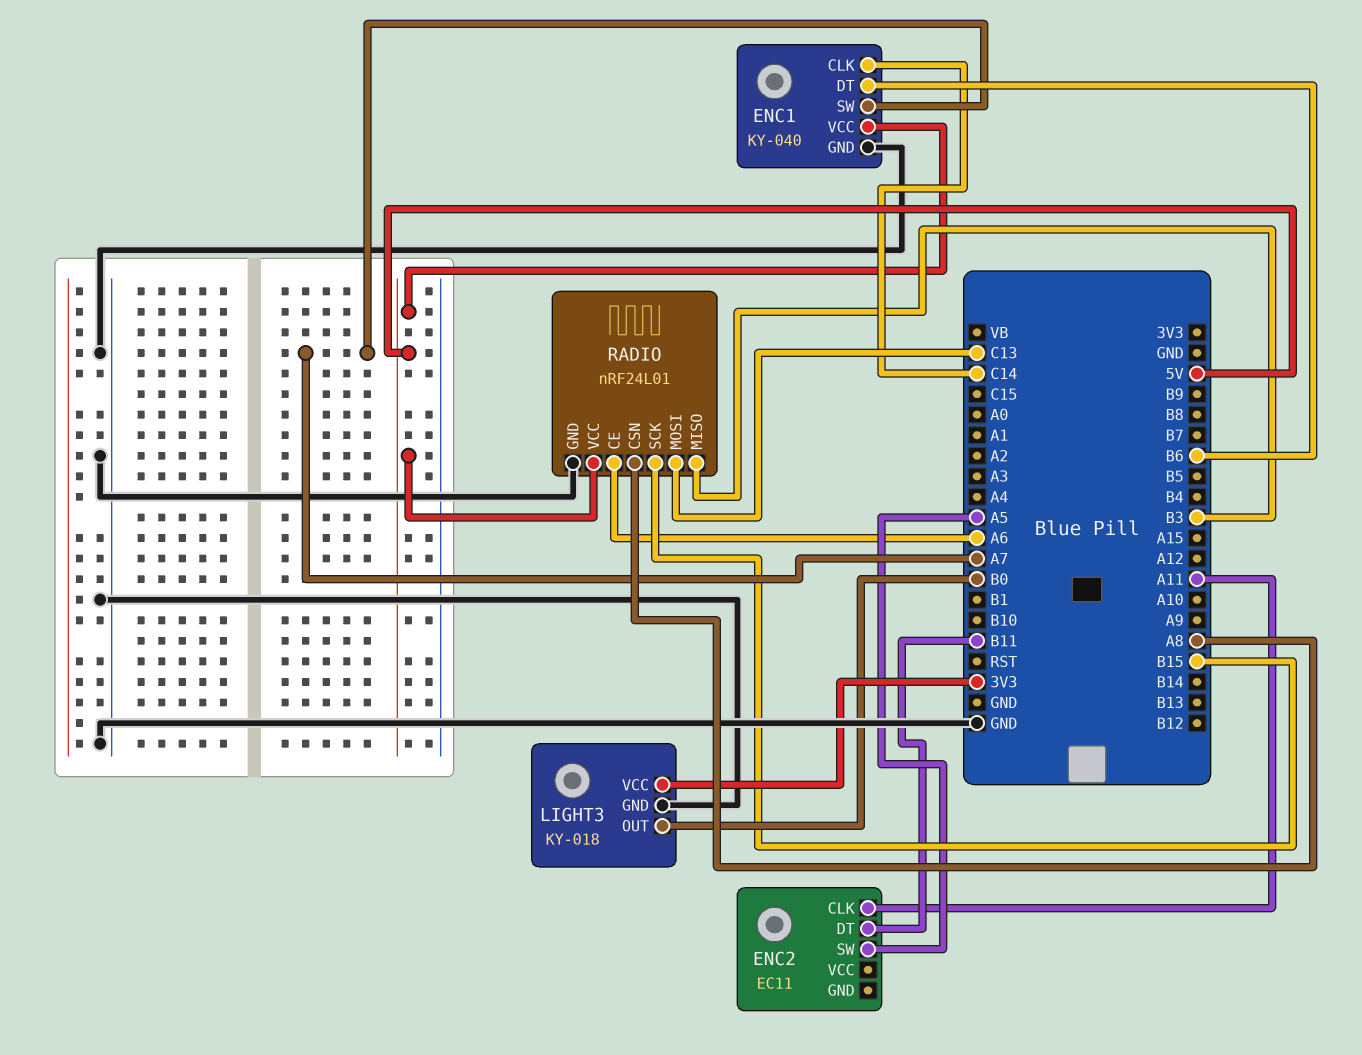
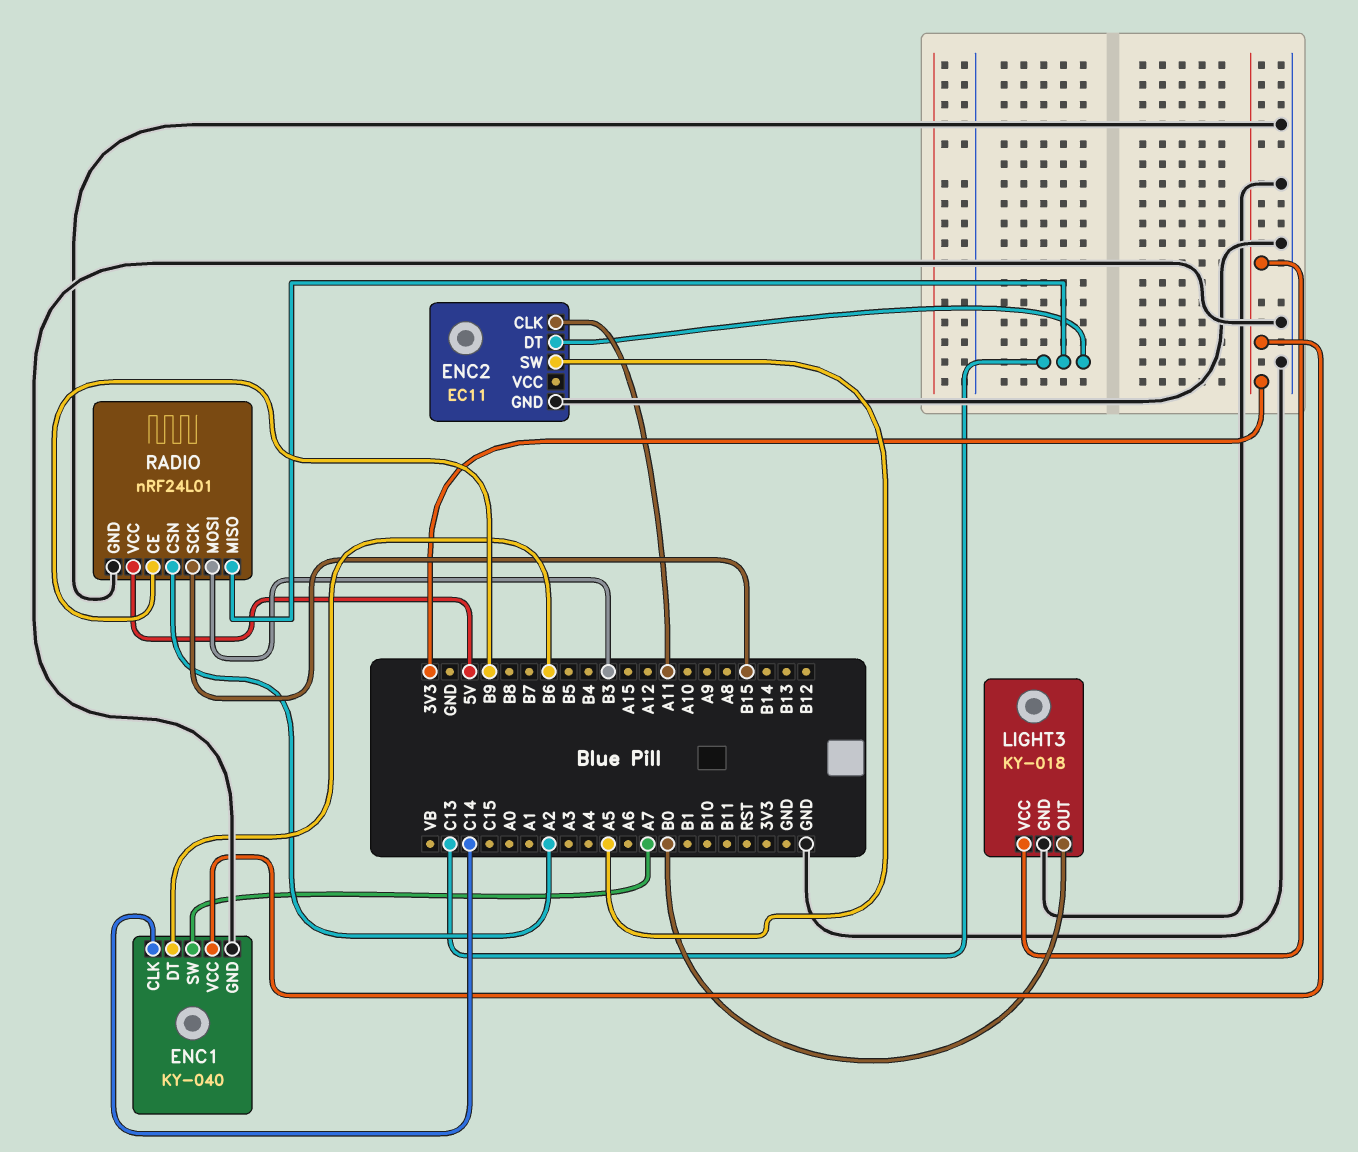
ENC1 pin VCC: 5V -> 3V3
ENC2 pin DT: B11 -> C13
ENC2 pin GND: none -> GND
RADIO pin CE: A6 -> B9
RADIO pin CSN: A8 -> A2
RADIO pin MISO: B3 -> C13
RADIO pin MOSI: C13 -> B3

